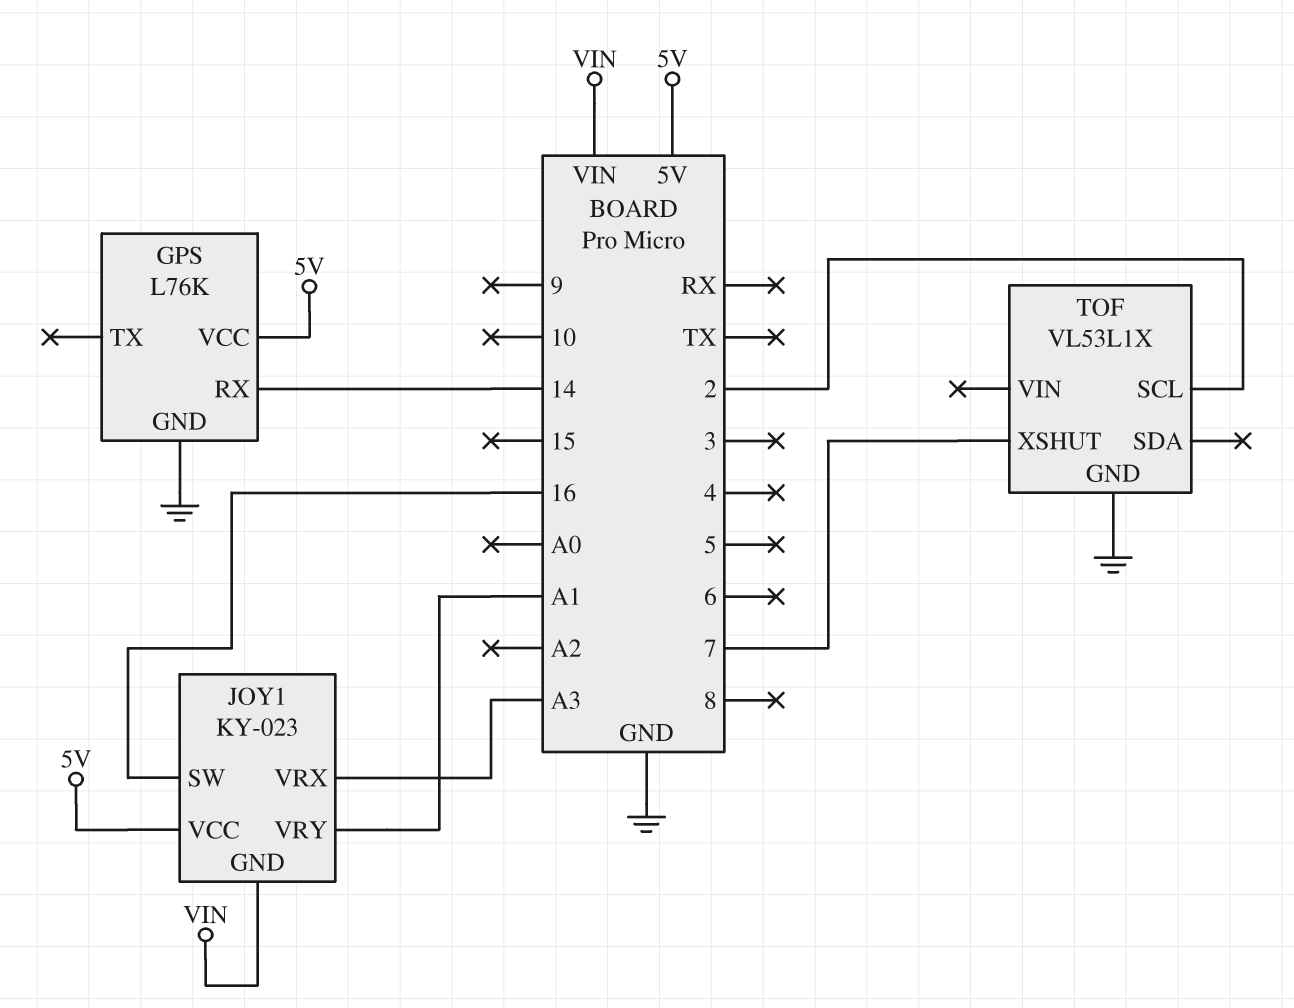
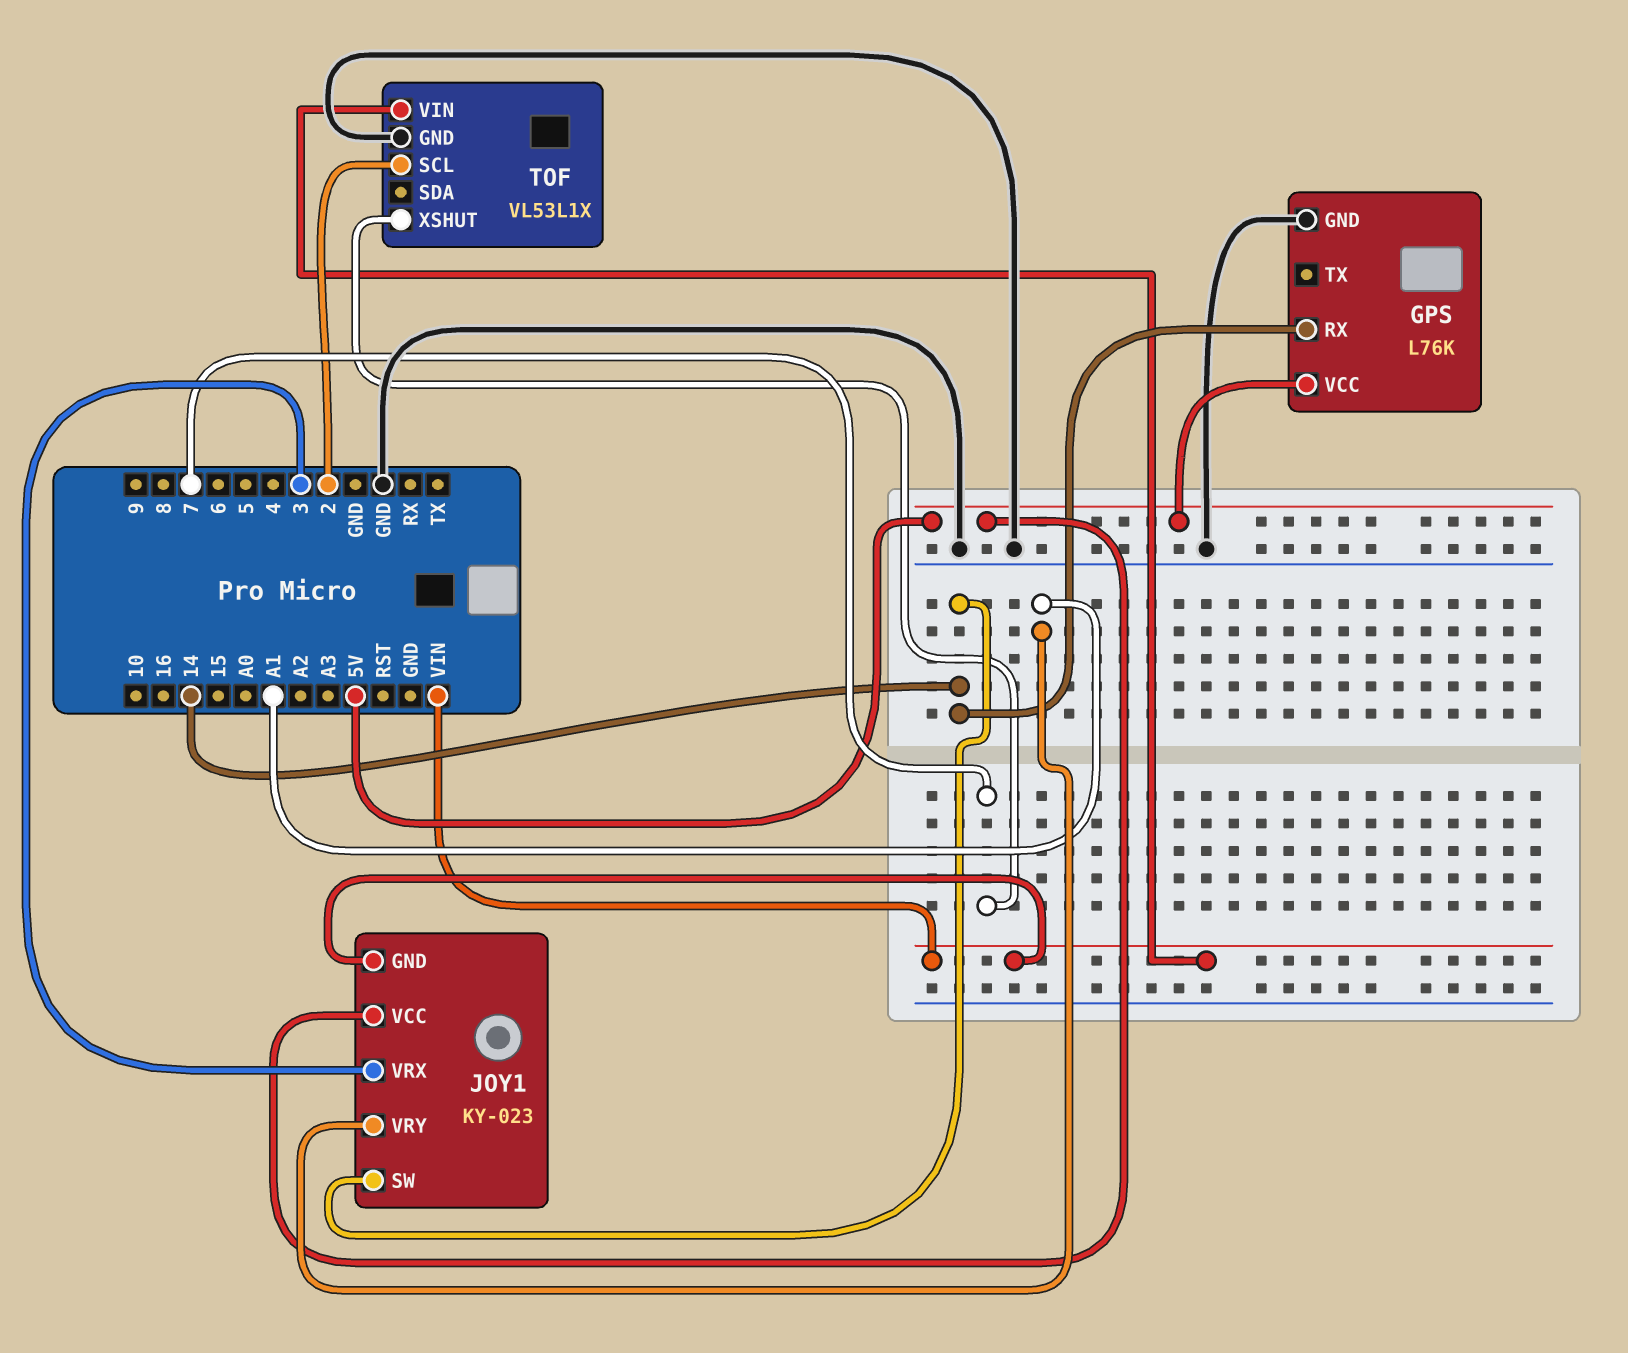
JOY1 pin SW: 16 -> 14
JOY1 pin VRX: A3 -> 3
TOF pin VIN: none -> VIN

